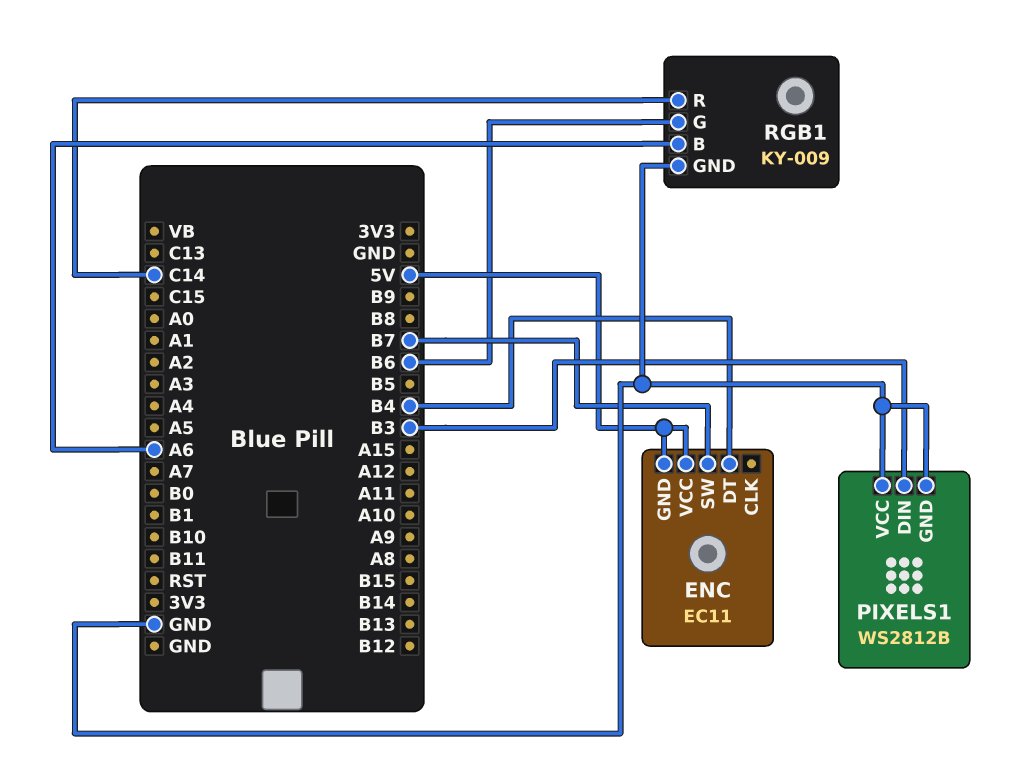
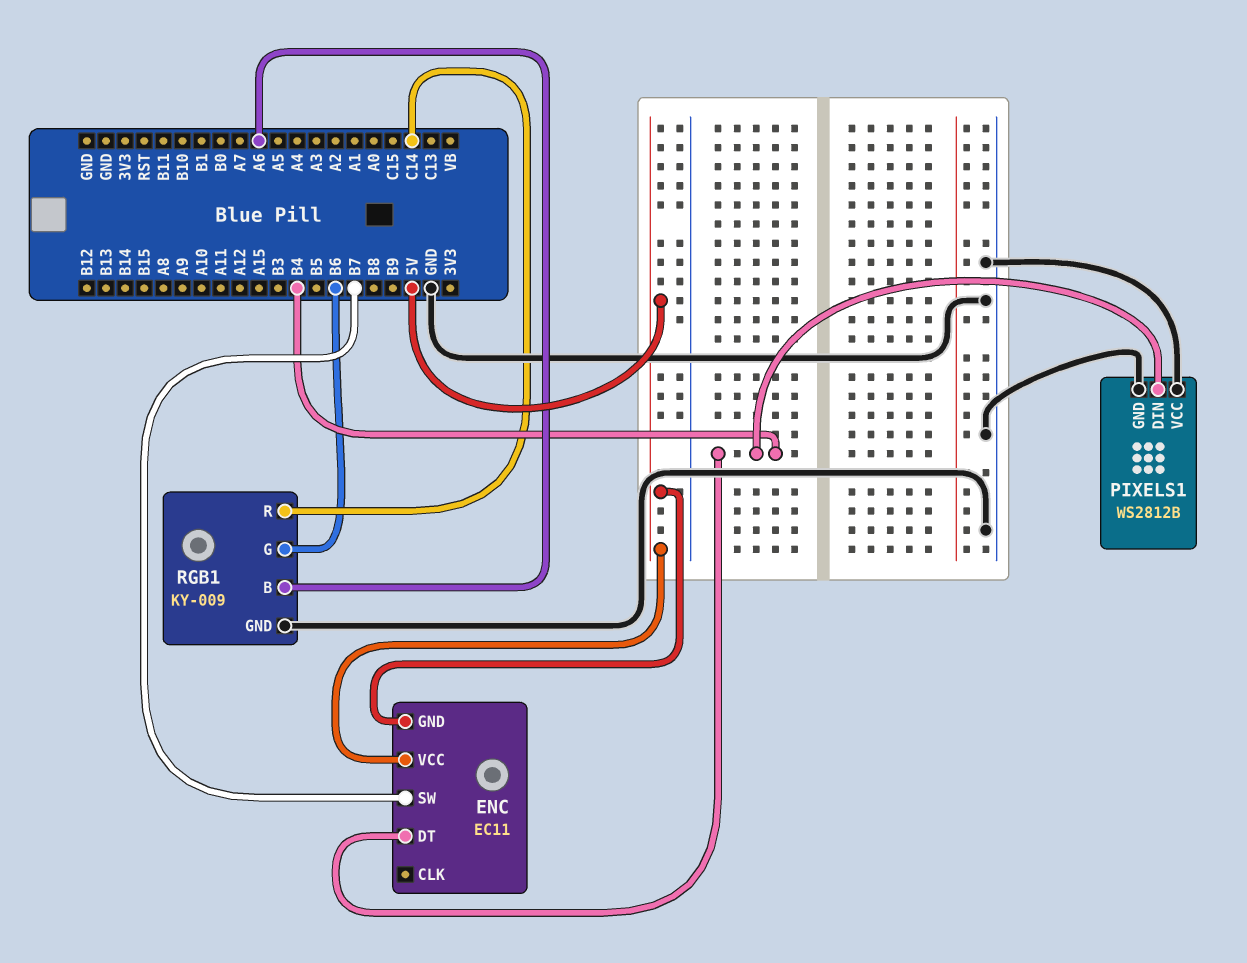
PIXELS1 pin DIN: B3 -> B4

